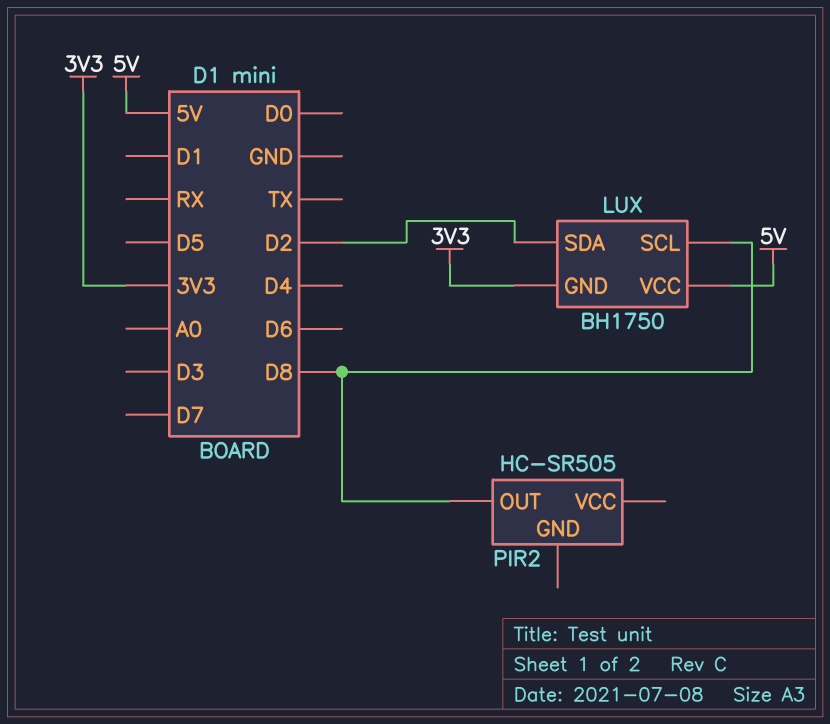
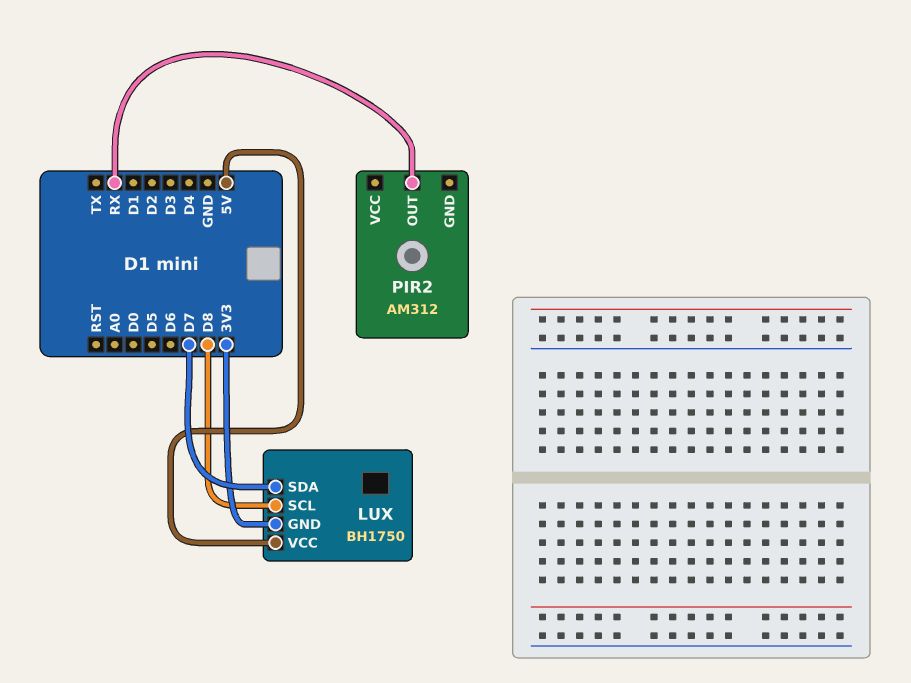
LUX pin SDA: D2 -> D7
PIR2: HC-SR505 -> AM312
PIR2 pin OUT: D8 -> RX

